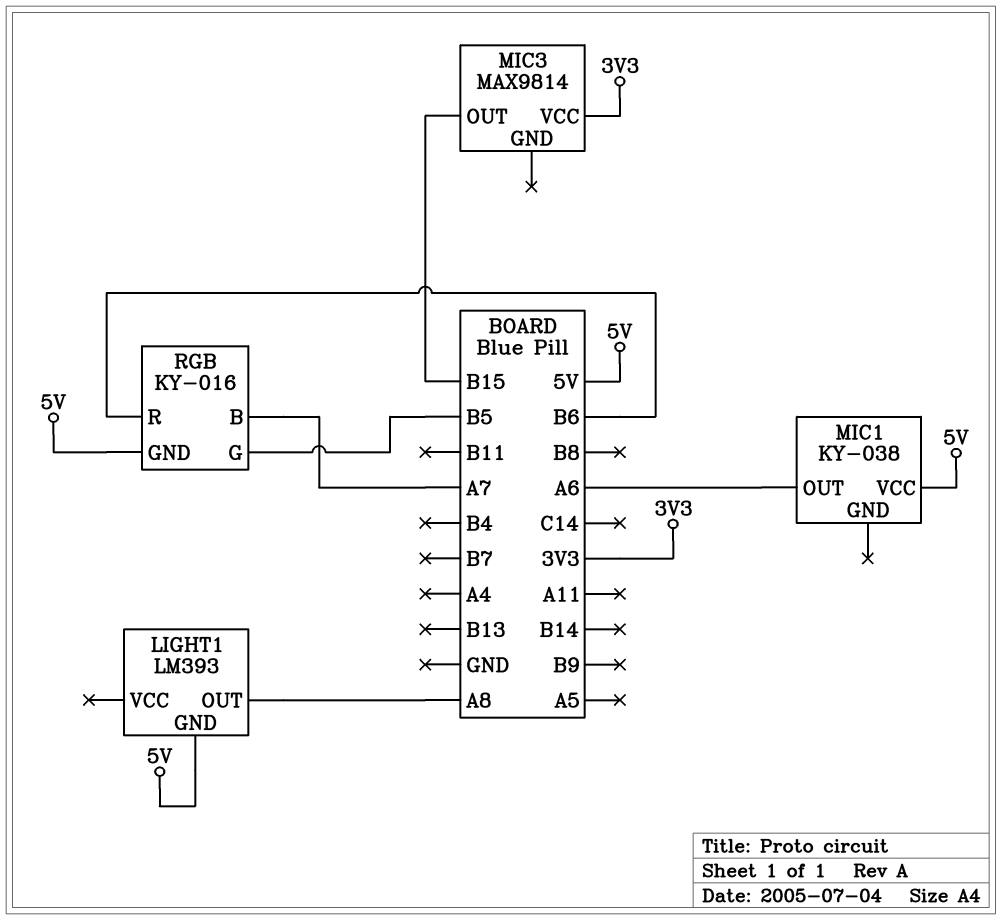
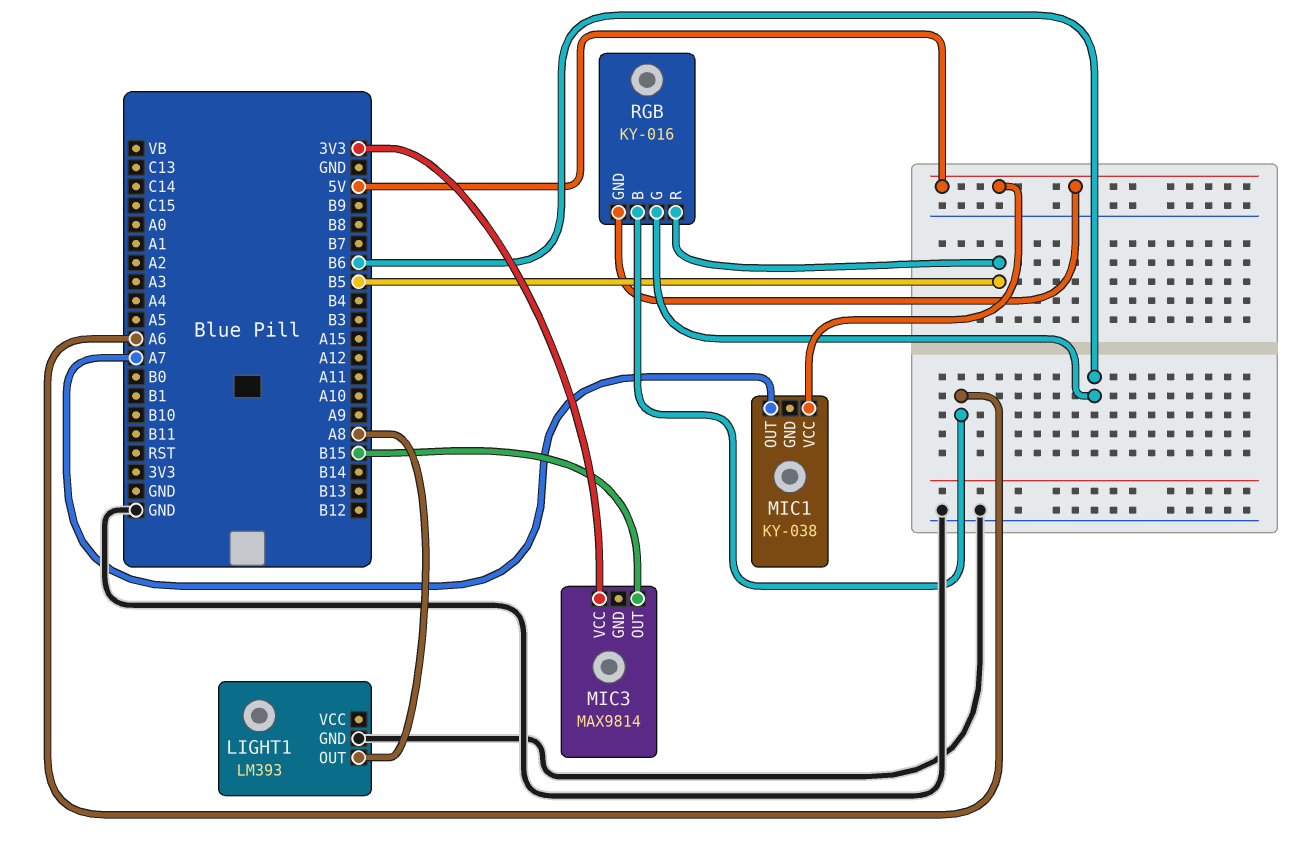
LIGHT1 pin GND: 5V -> GND
MIC1 pin OUT: A6 -> A7
RGB pin B: A7 -> A6
RGB pin G: B5 -> B6
RGB pin R: B6 -> B5

